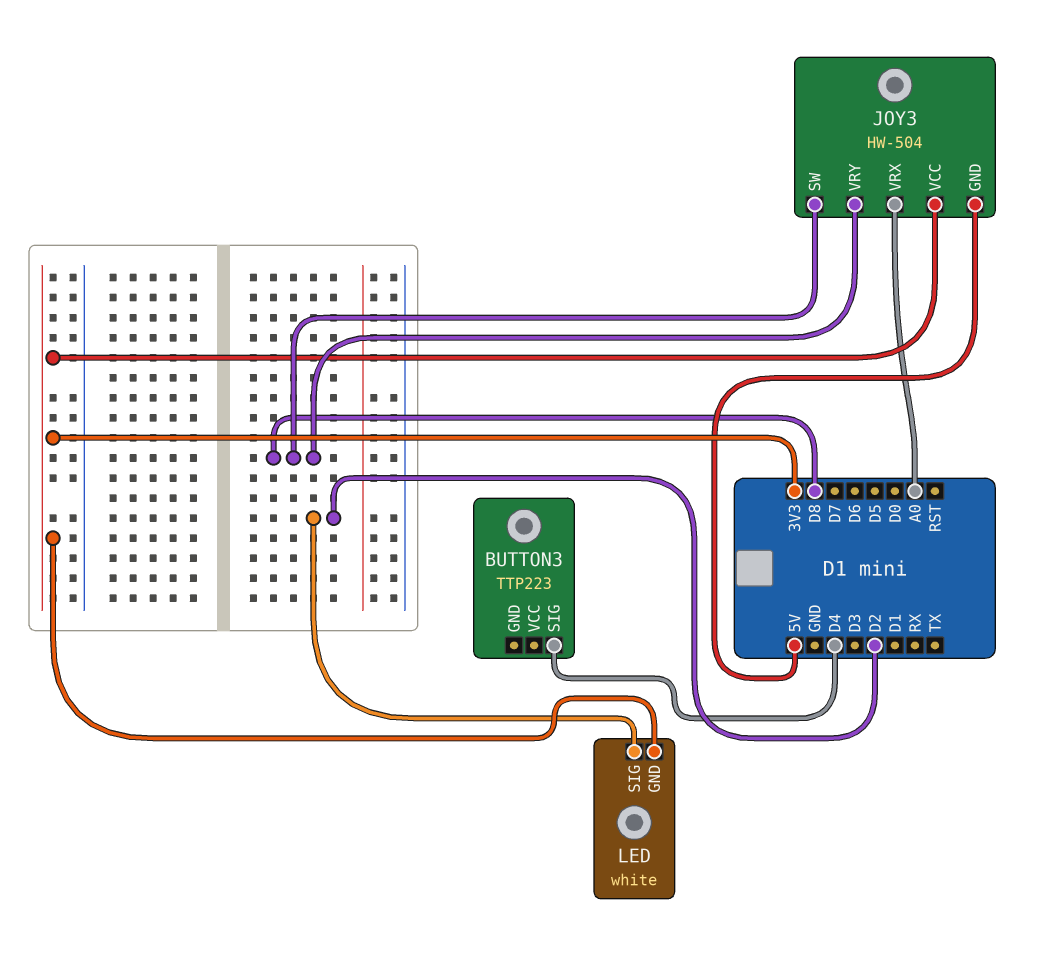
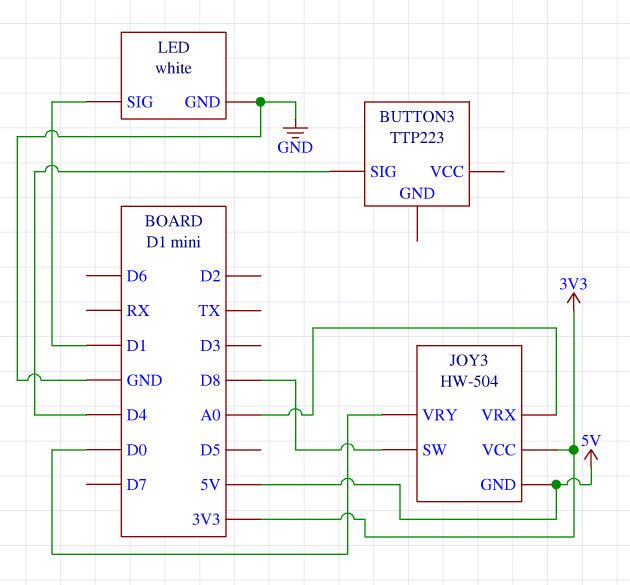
JOY3 pin VRY: D8 -> D0
LED pin GND: 3V3 -> GND
LED pin SIG: D2 -> D1

